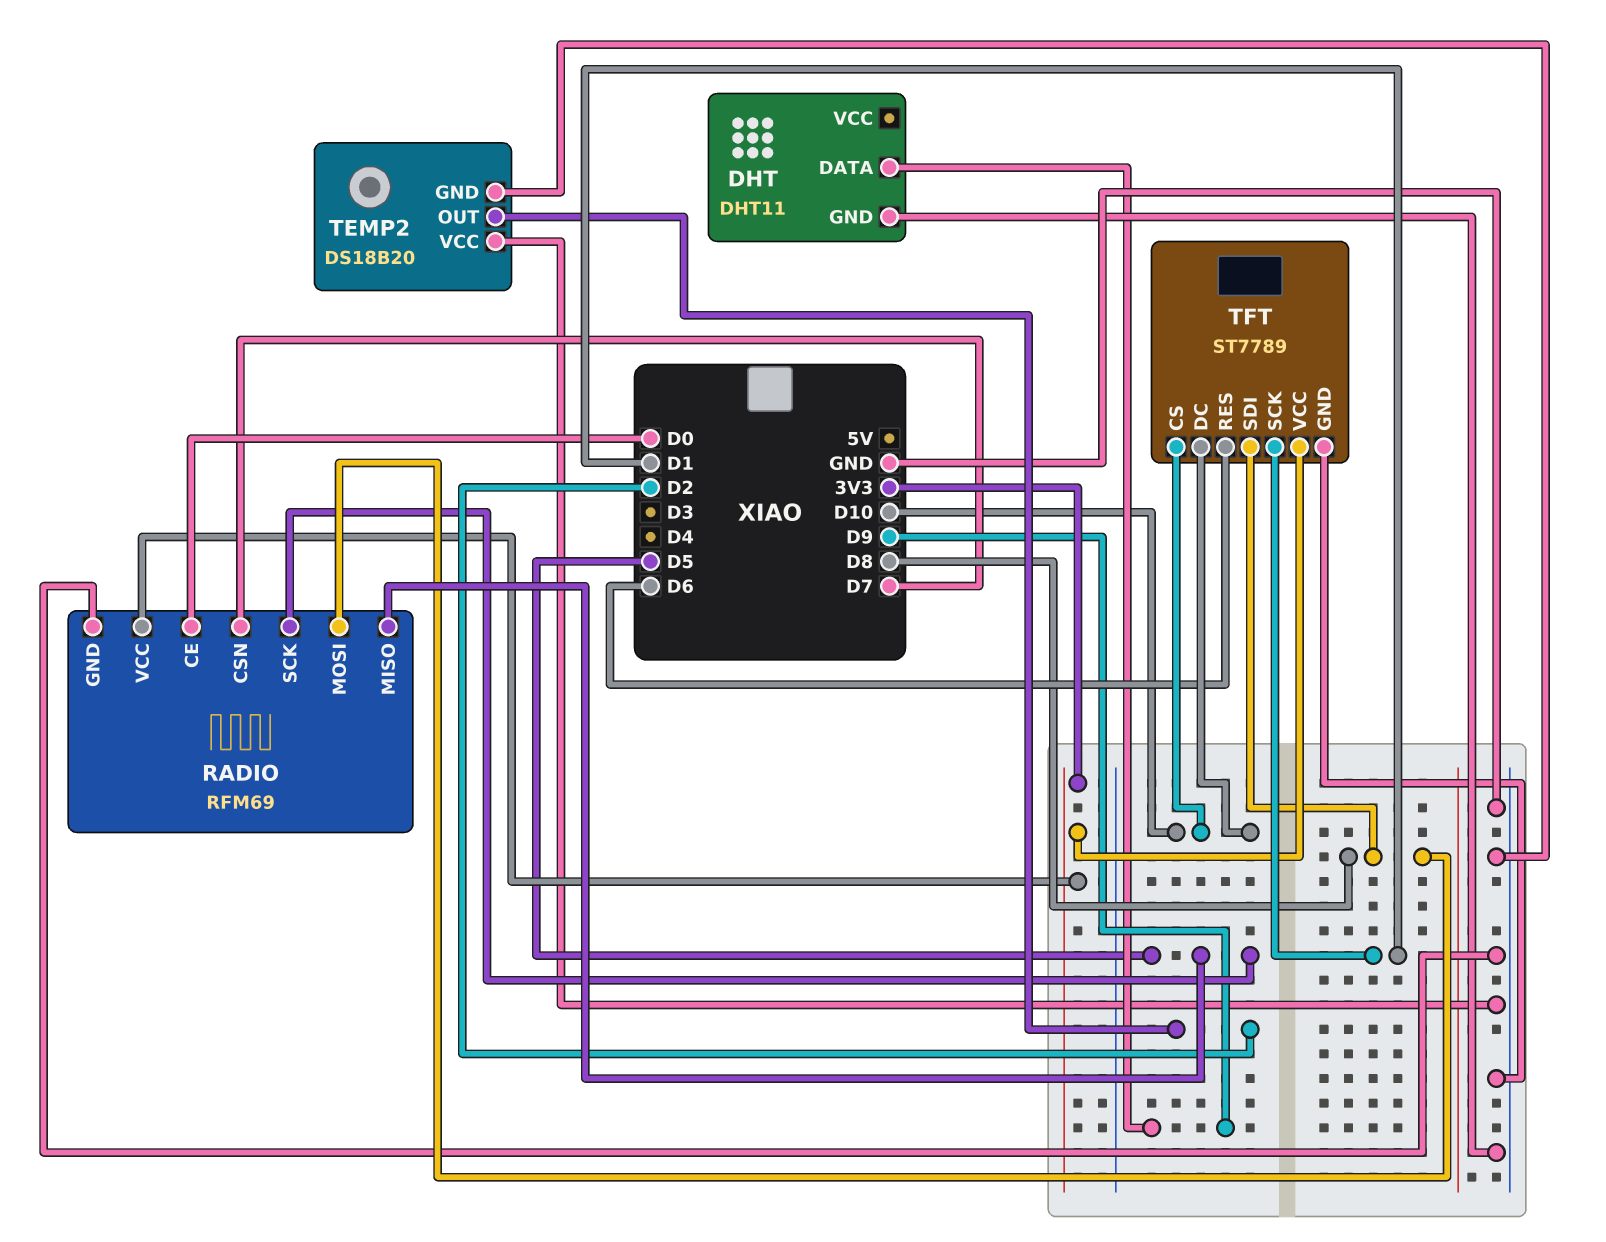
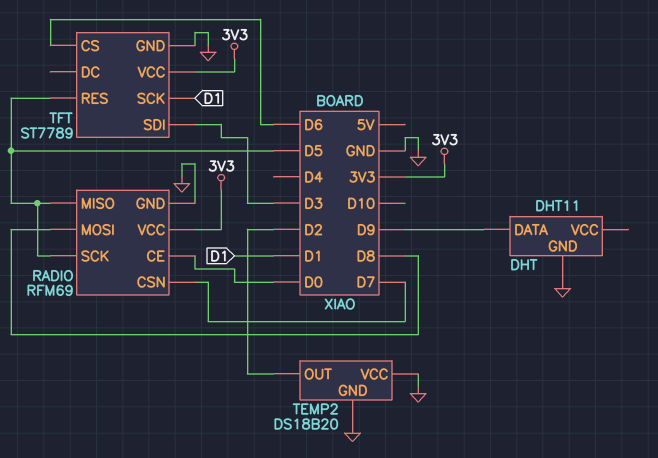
TFT pin CS: D10 -> D6
TFT pin DC: D10 -> none
TFT pin RES: D6 -> D5
TFT pin SDI: D8 -> D3

